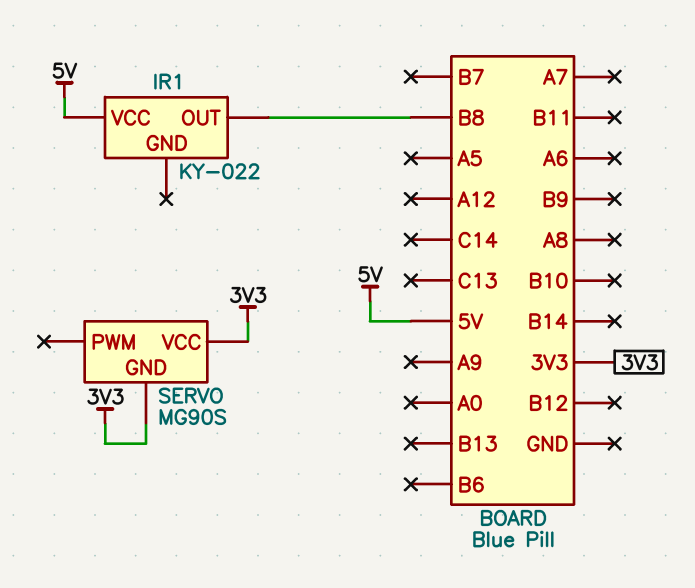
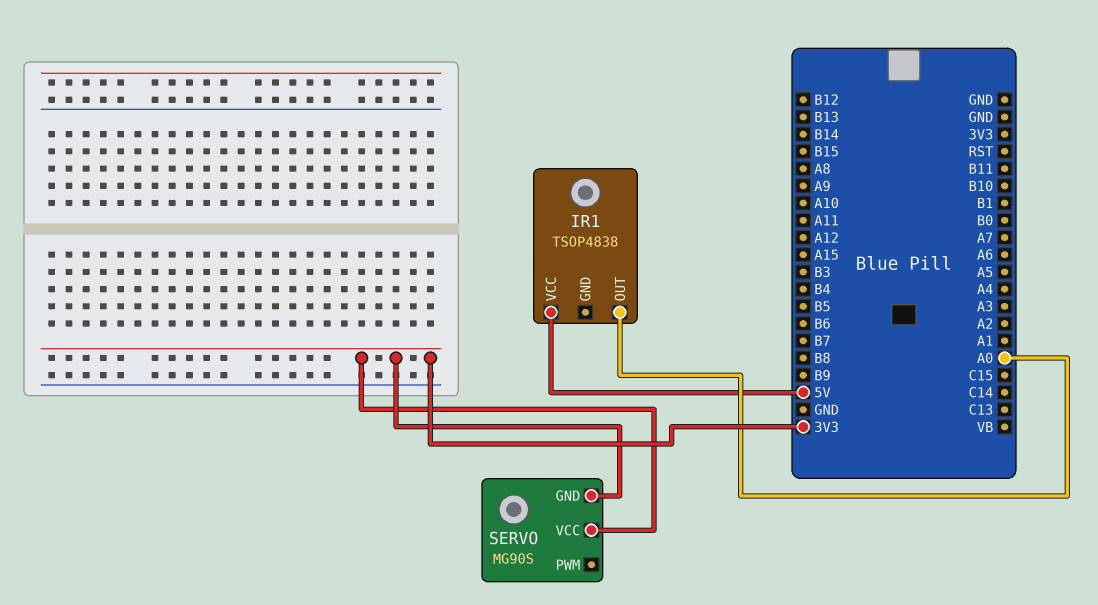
IR1: KY-022 -> TSOP4838
IR1 pin OUT: B8 -> A0

